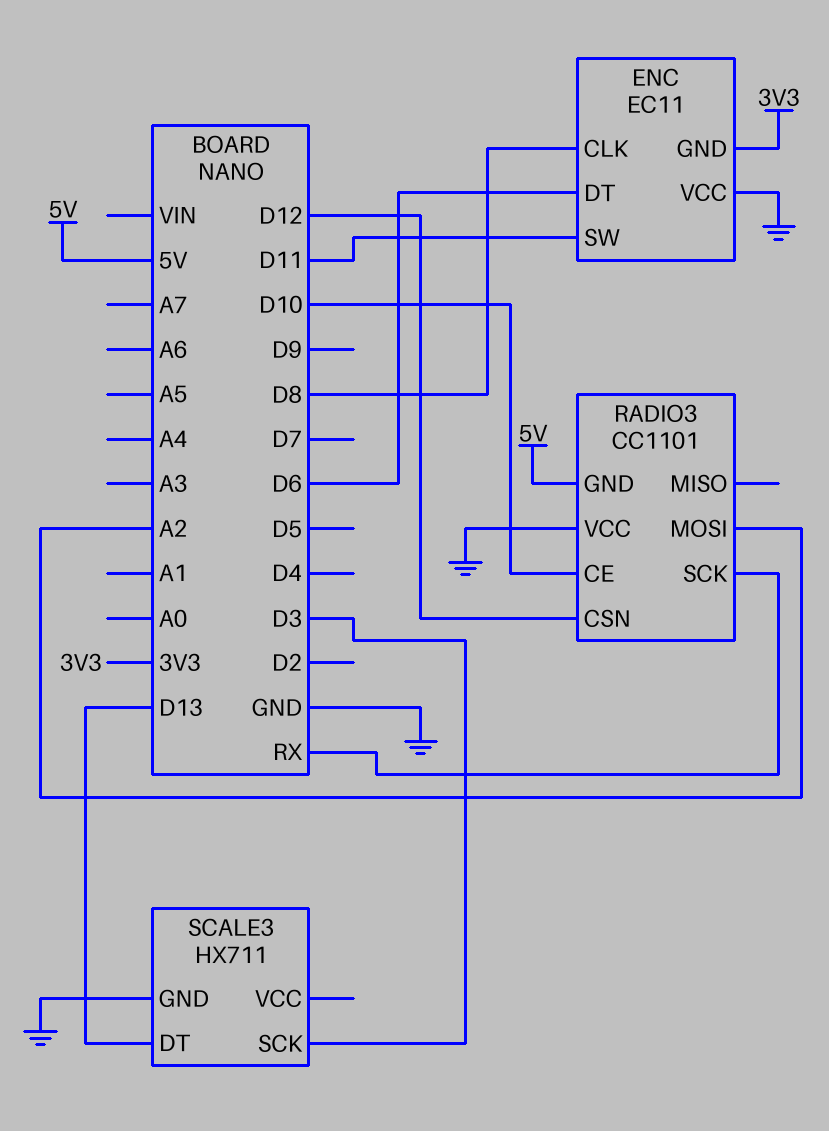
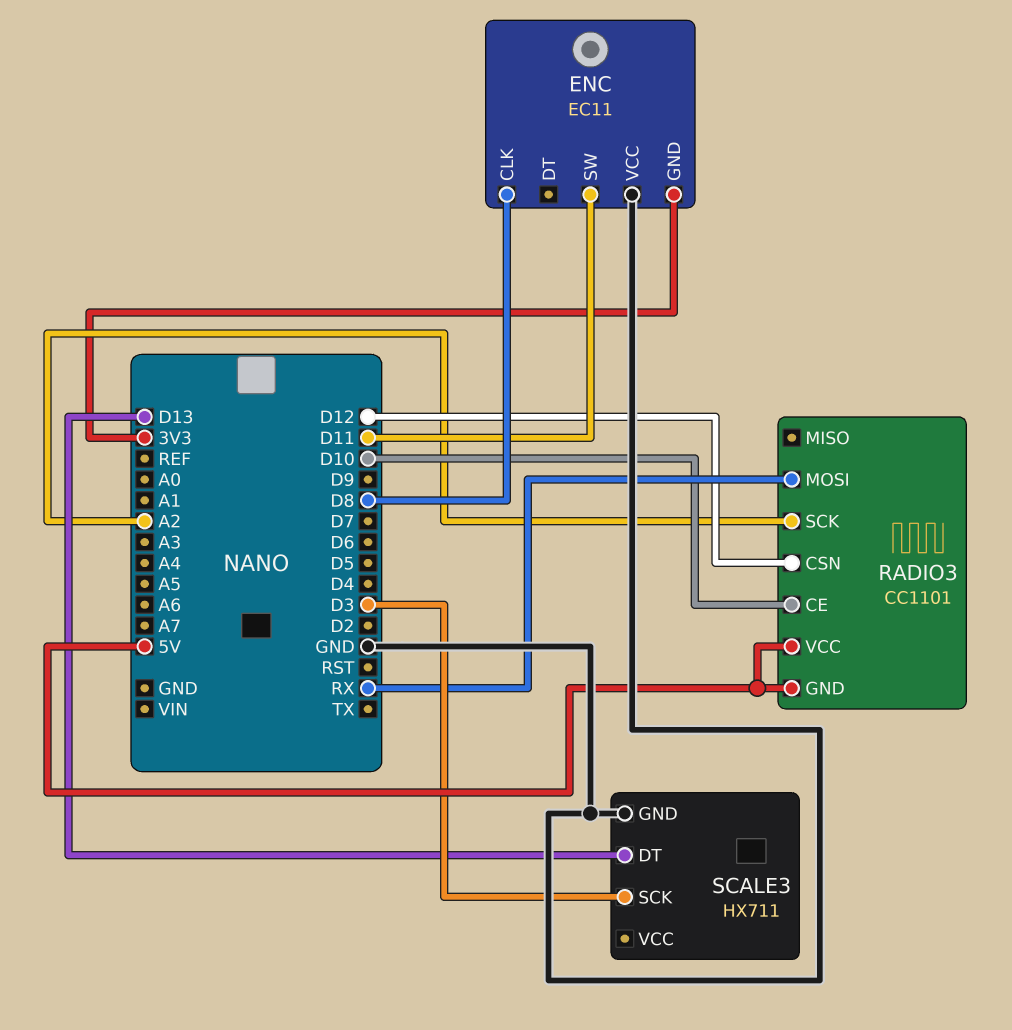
ENC pin DT: D6 -> none
RADIO3 pin MOSI: A2 -> RX
RADIO3 pin SCK: RX -> A2
RADIO3 pin VCC: GND -> 5V

